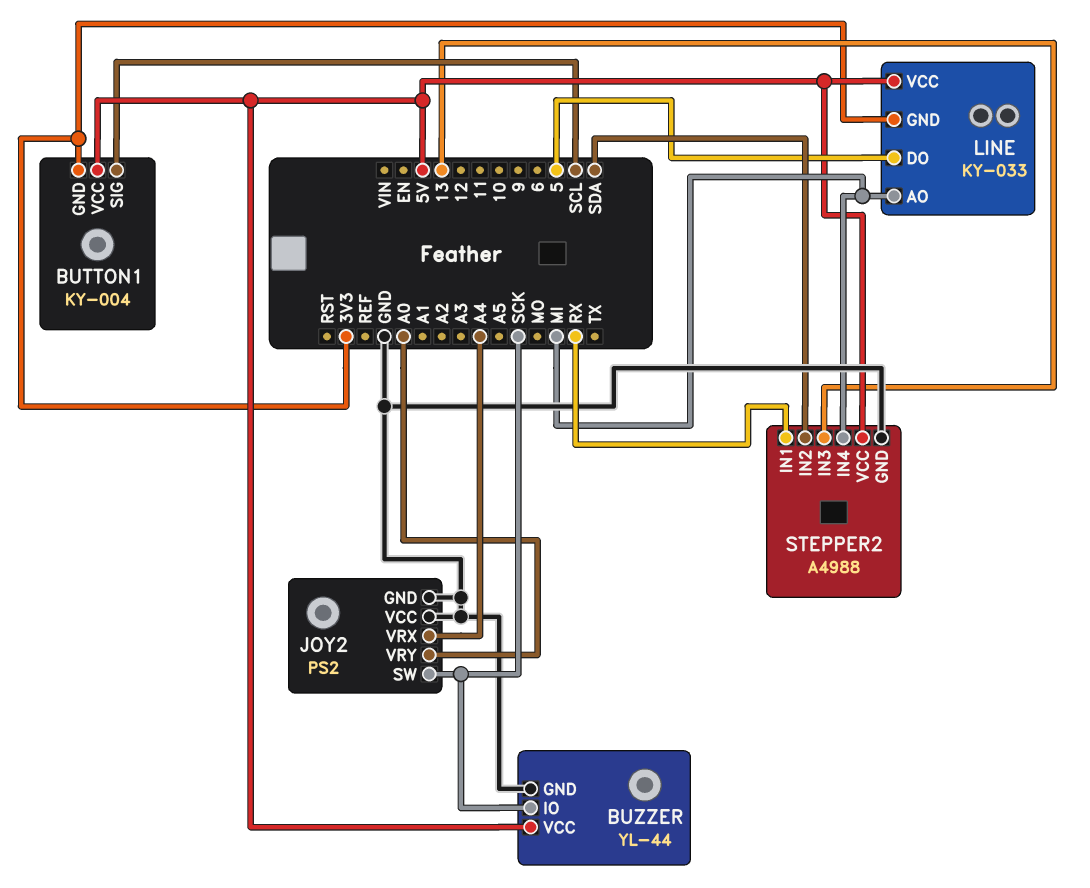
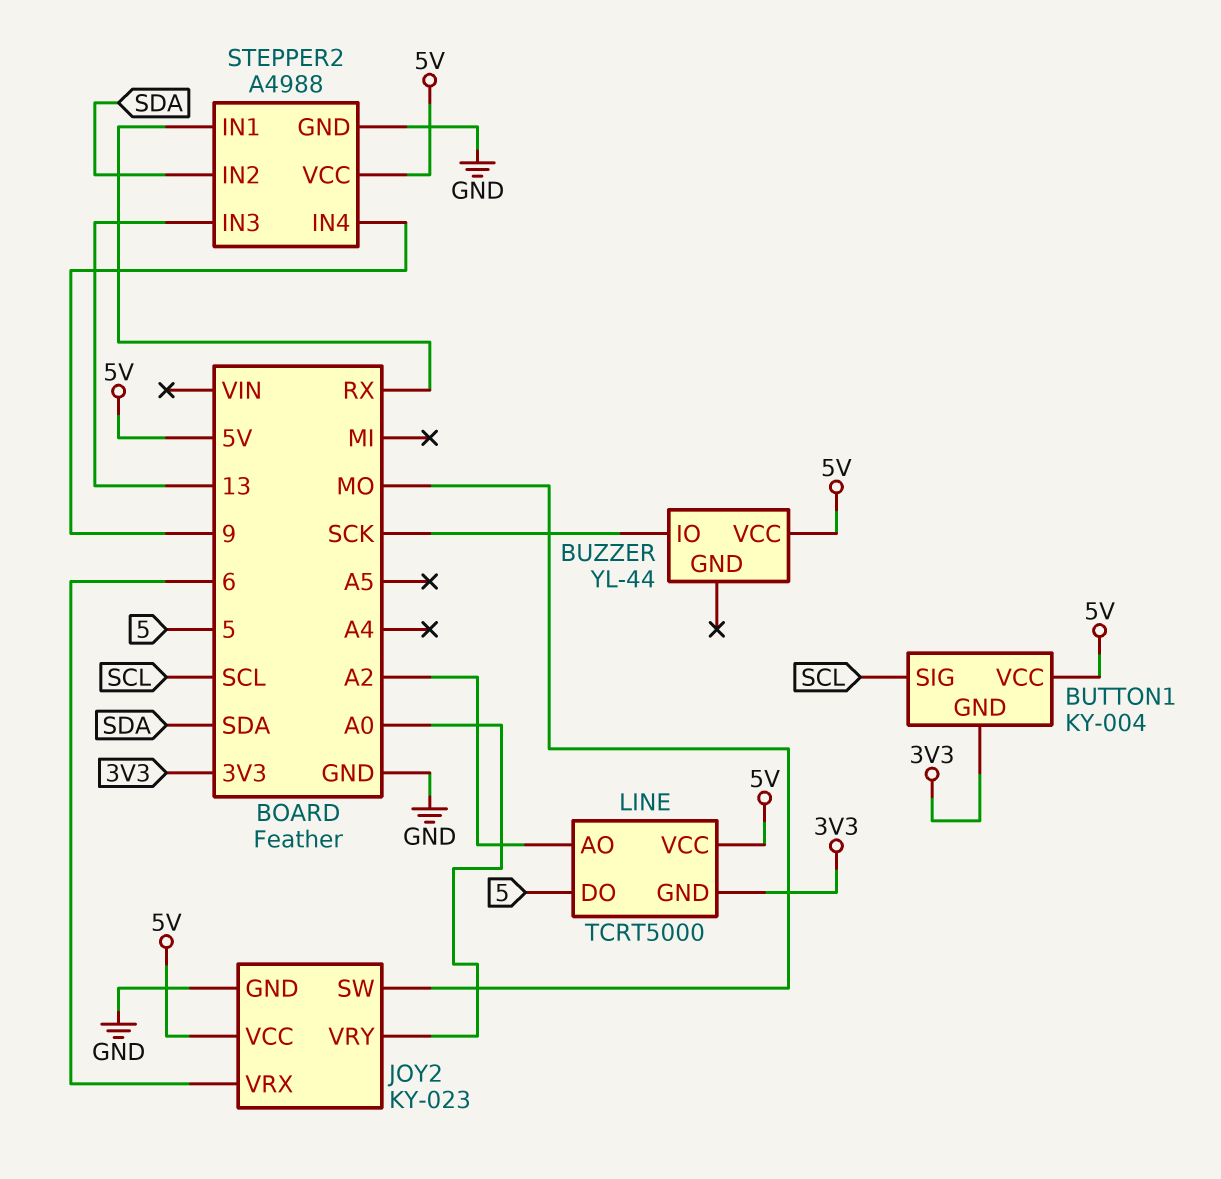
BUZZER pin GND: GND -> none
JOY2: PS2 -> KY-023
JOY2 pin SW: SCK -> MO
JOY2 pin VCC: GND -> 5V
JOY2 pin VRX: A4 -> 6
LINE: KY-033 -> TCRT5000
LINE pin AO: MI -> A2
STEPPER2 pin IN4: MI -> 9

